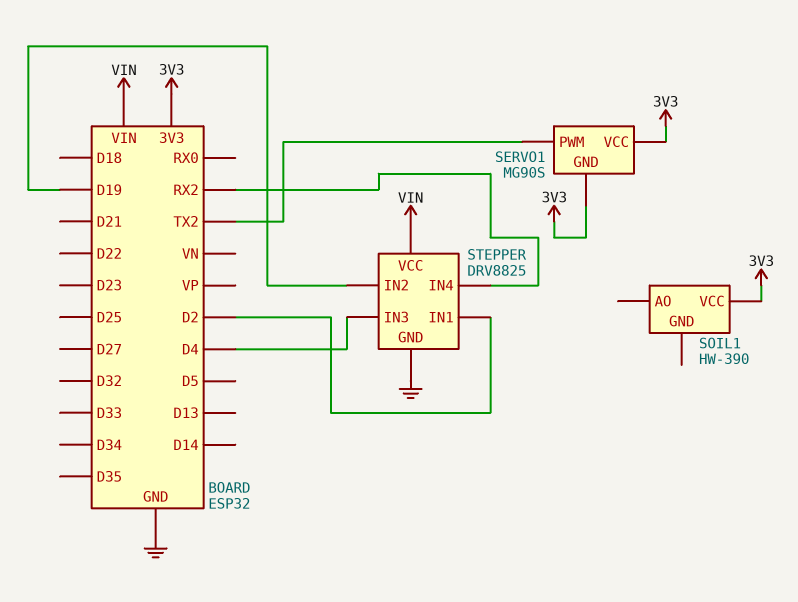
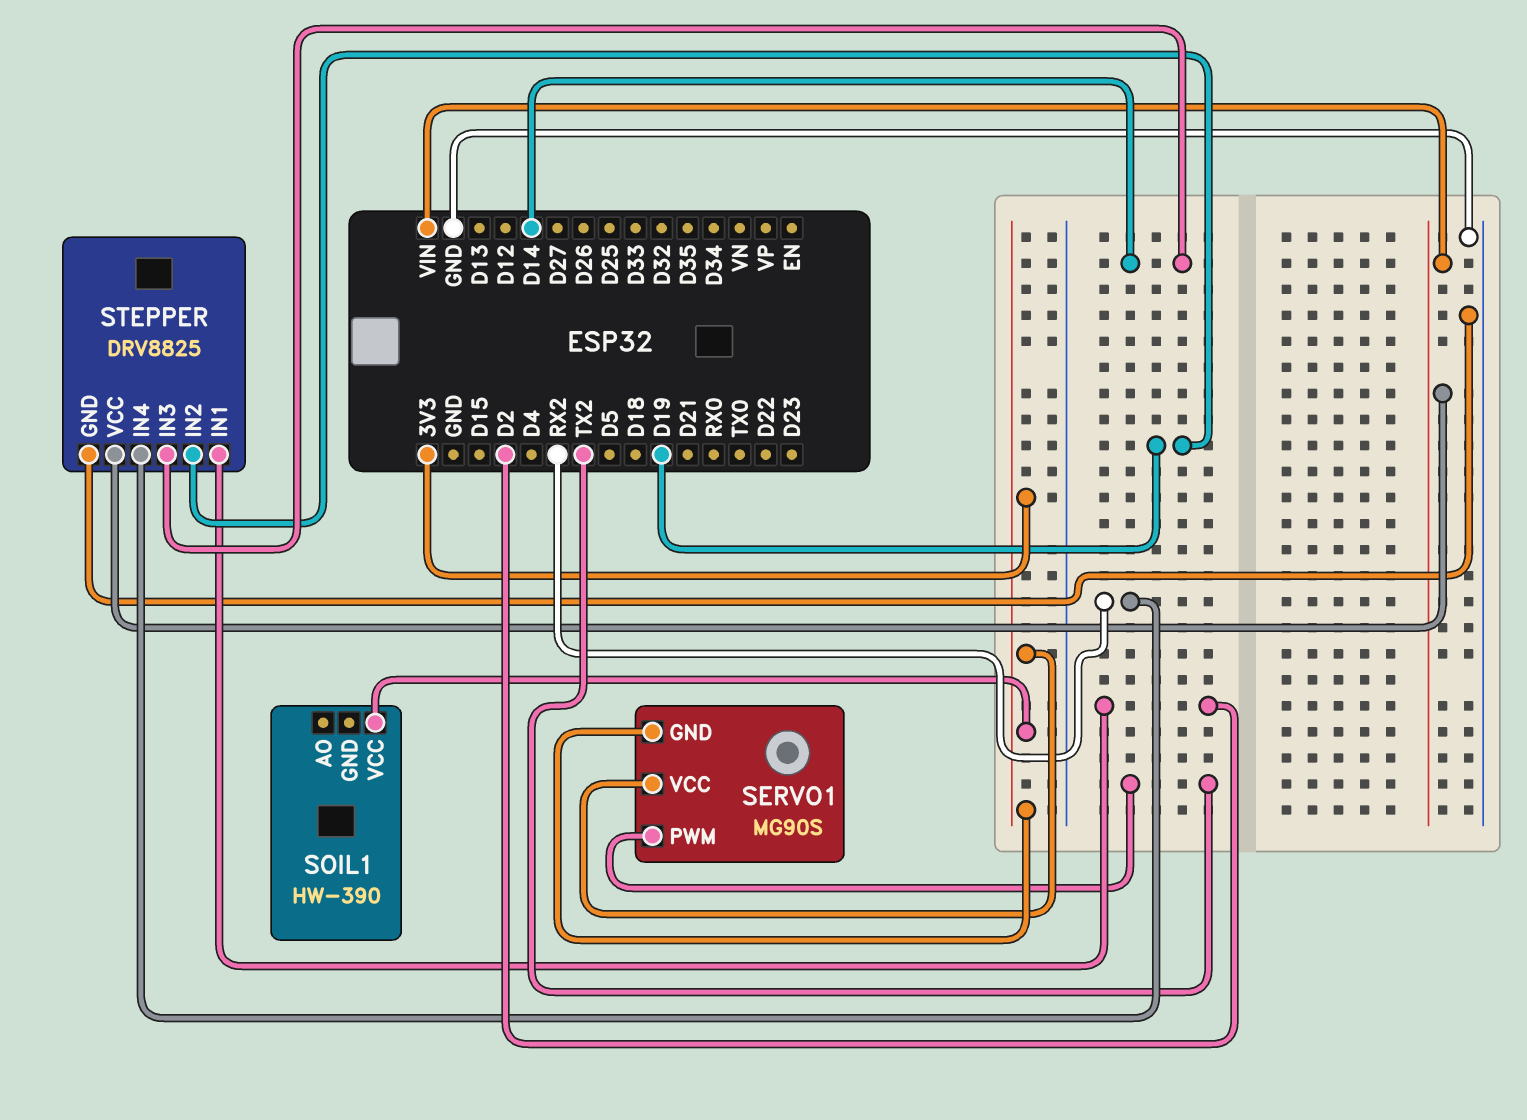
STEPPER pin IN3: D4 -> D14

